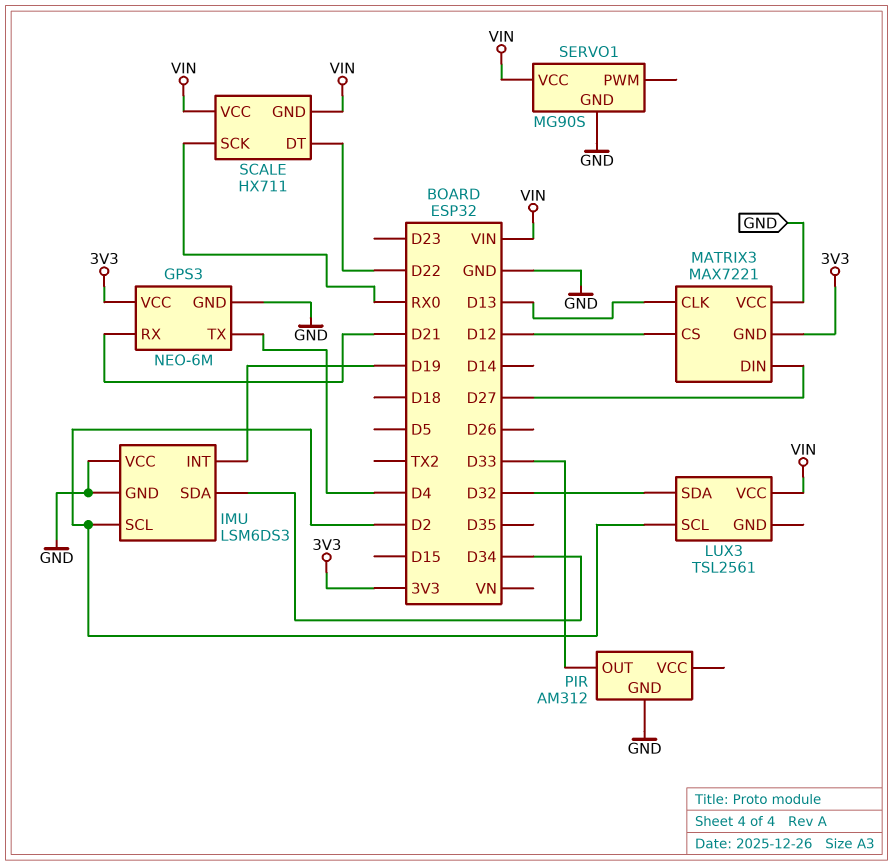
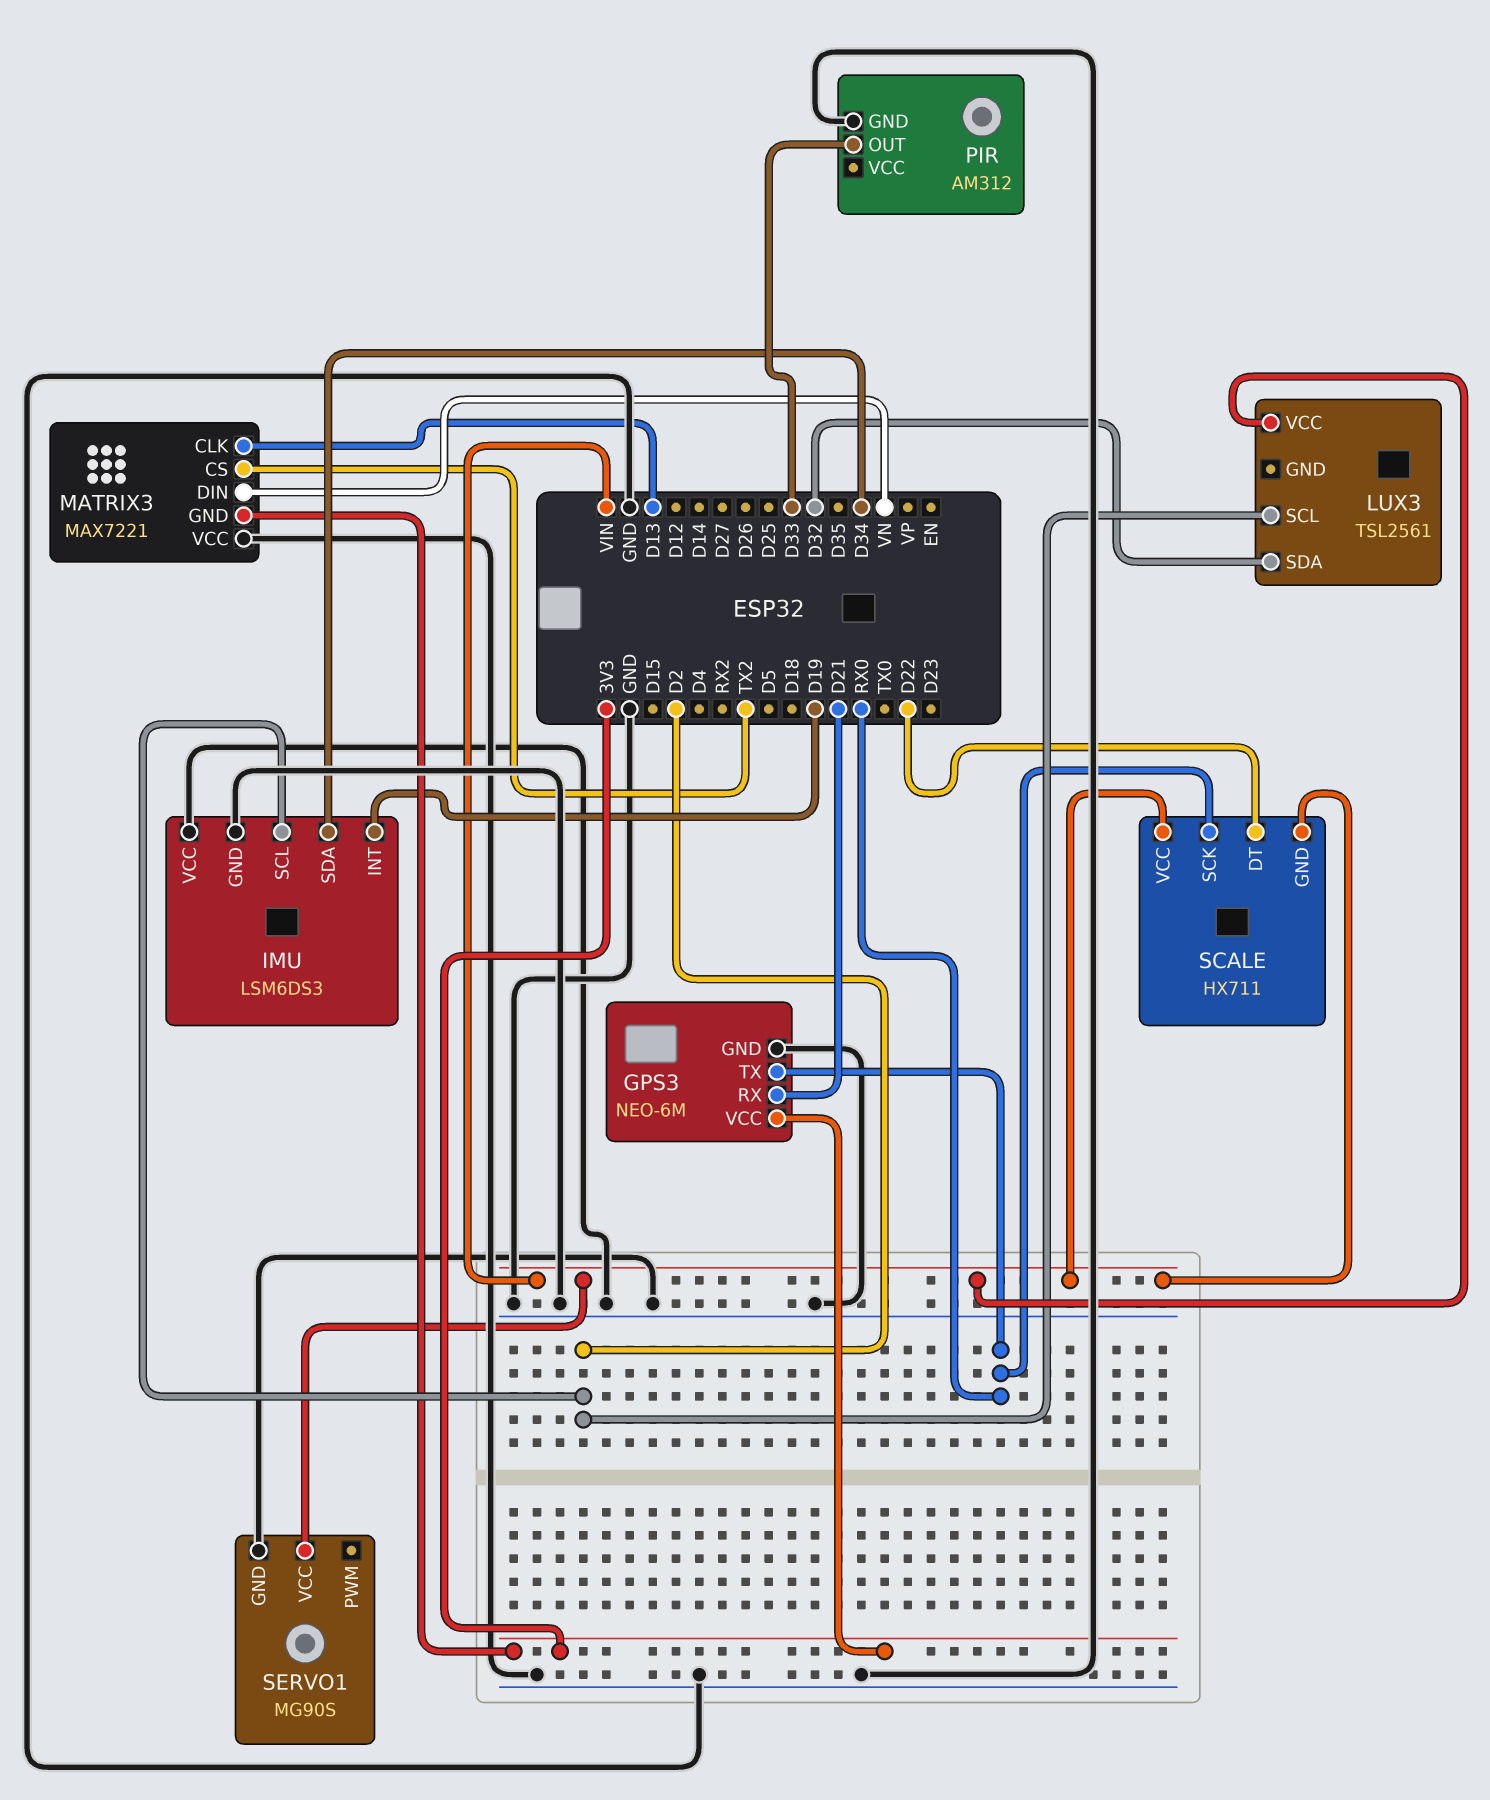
GPS3 pin TX: D4 -> RX0
MATRIX3 pin CS: D12 -> TX2
MATRIX3 pin DIN: D27 -> VN

